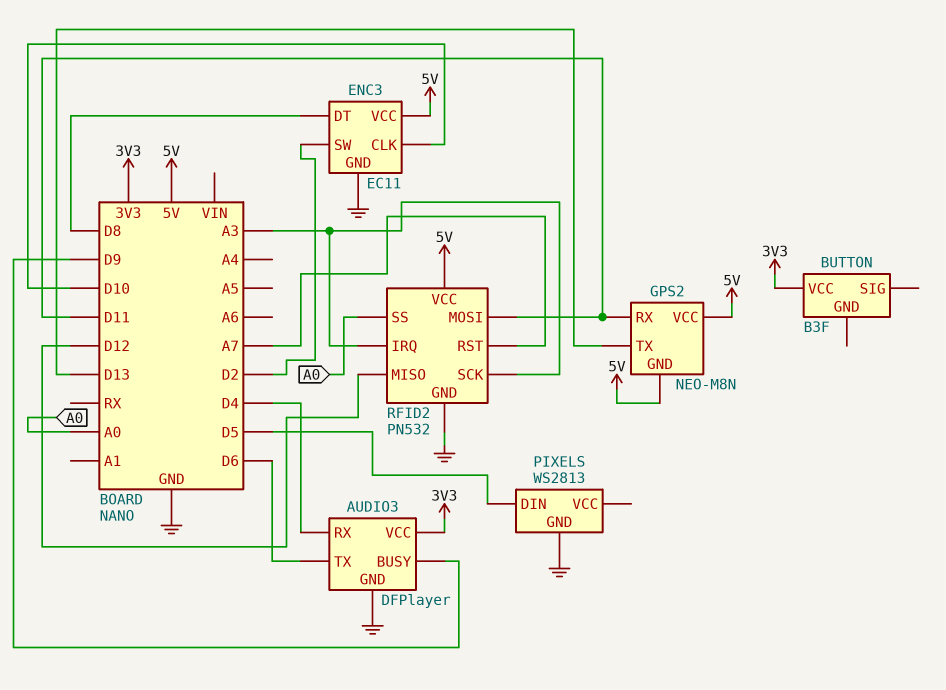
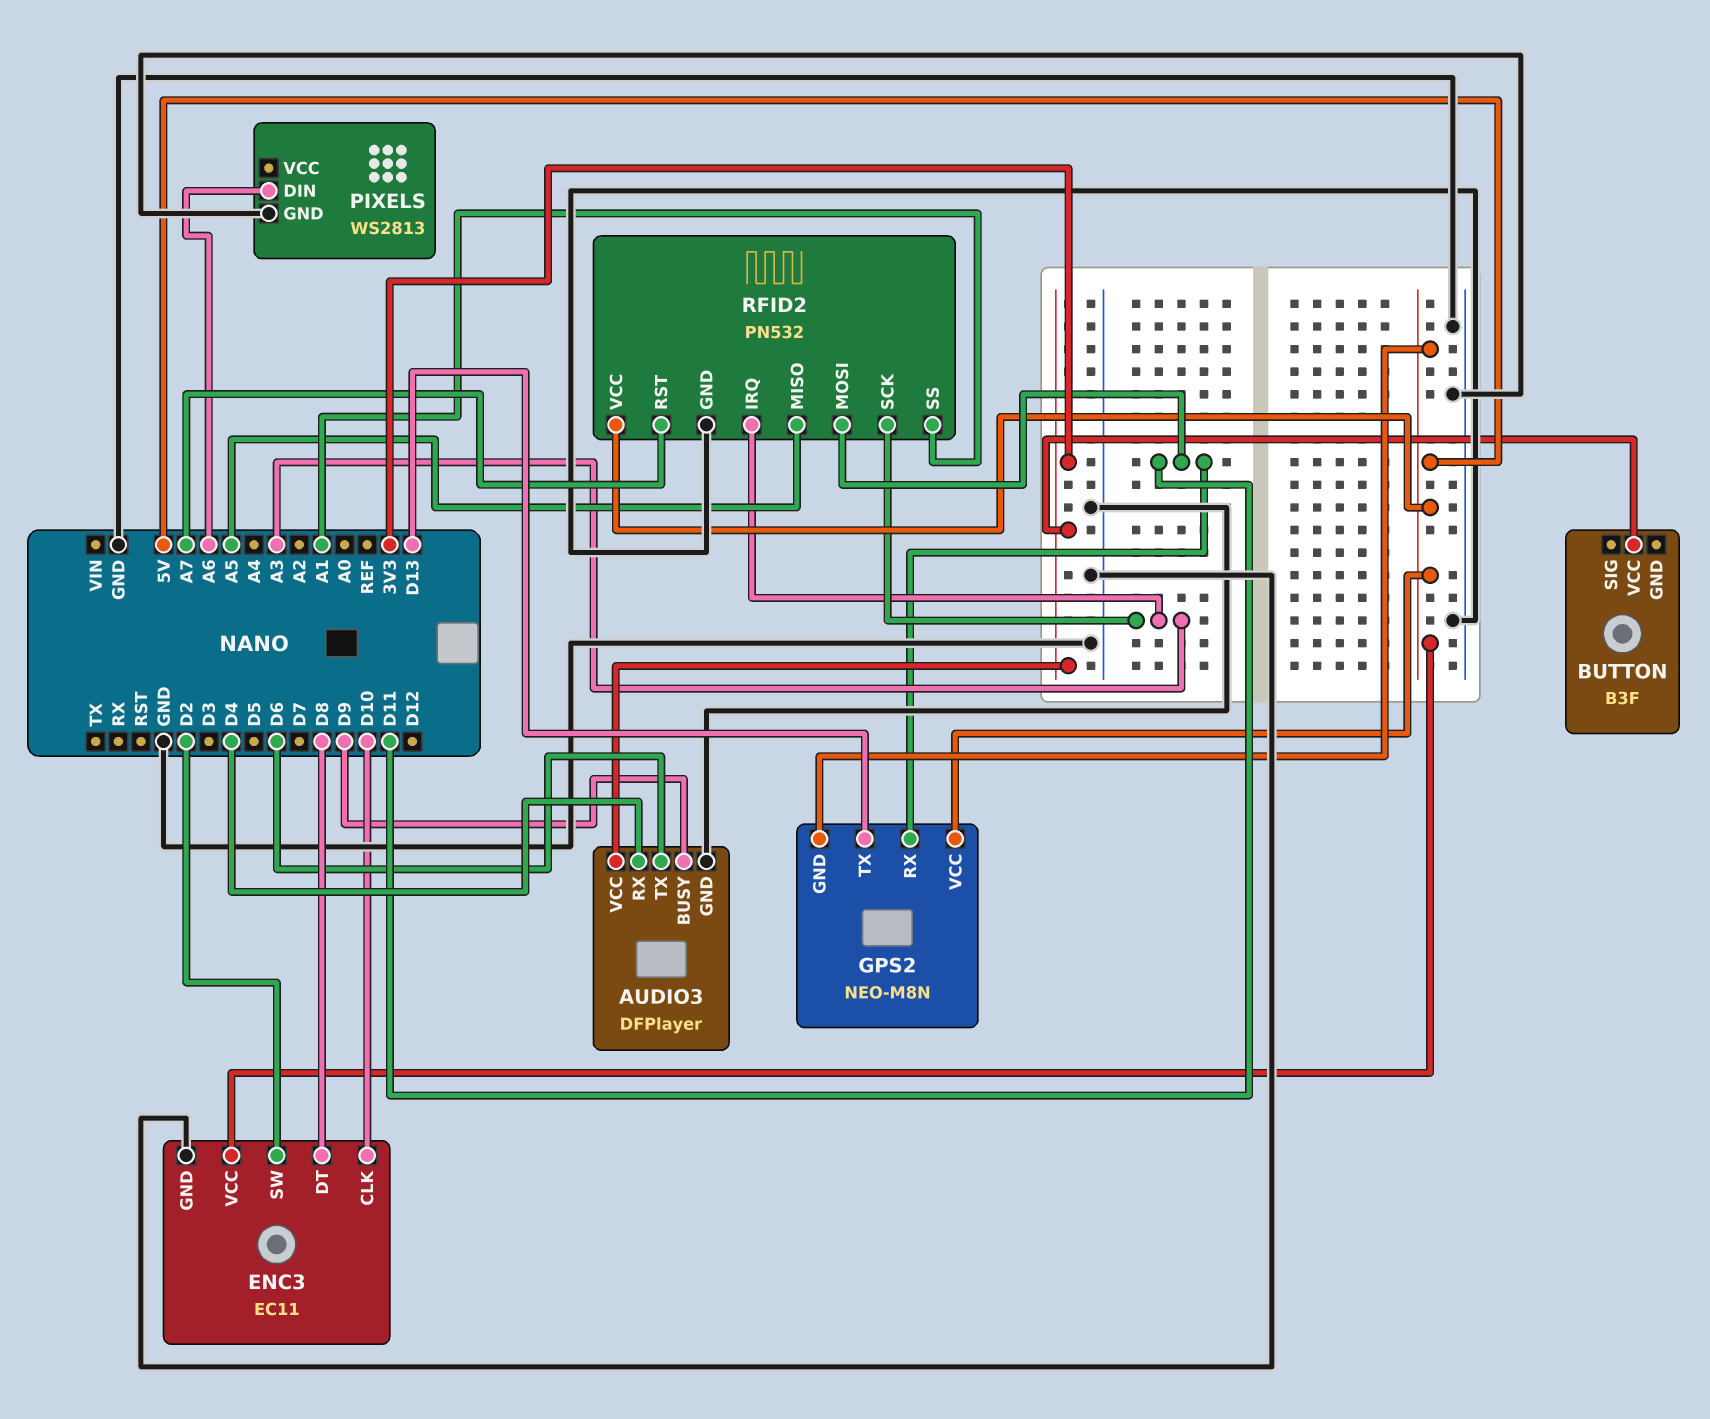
PIXELS pin DIN: D5 -> A6
RFID2 pin MISO: D12 -> A5
RFID2 pin SS: A0 -> A1

